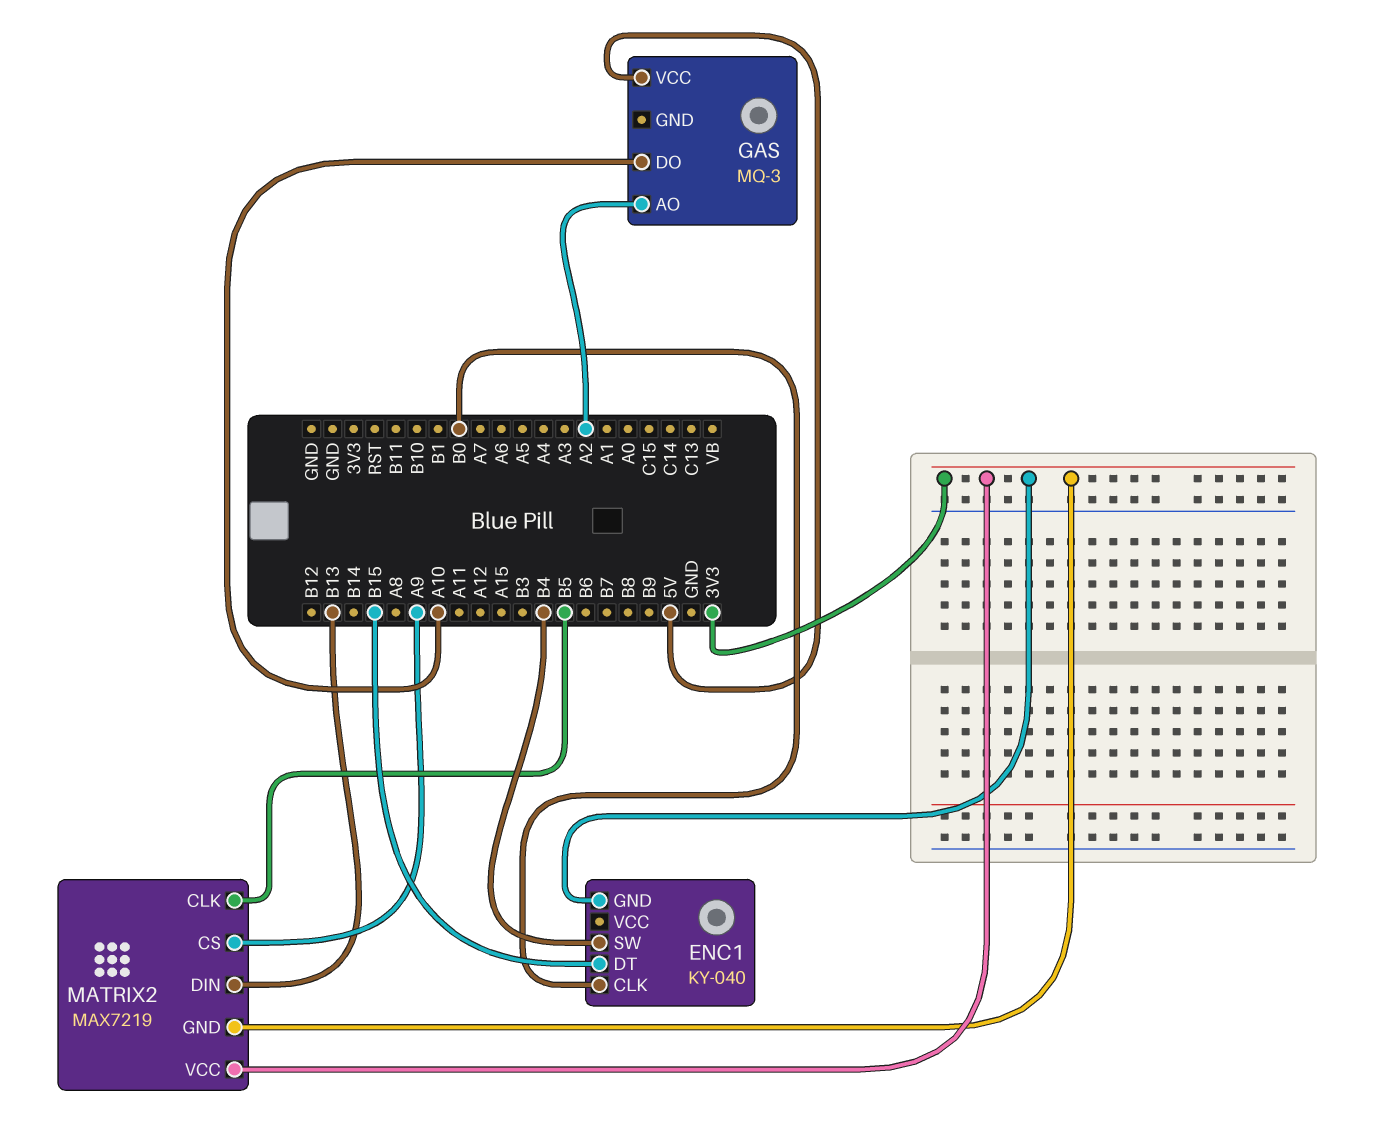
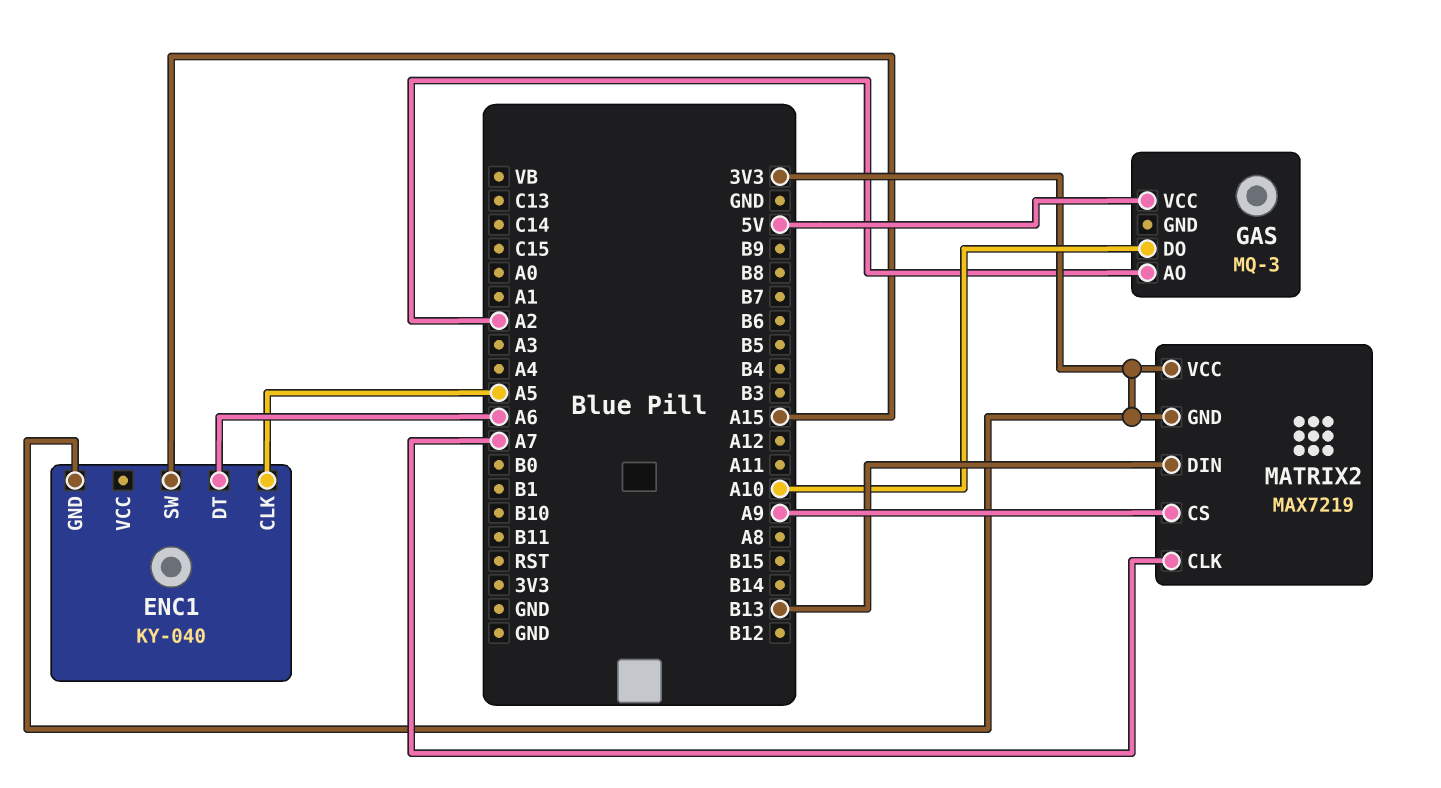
ENC1 pin CLK: B0 -> A5
ENC1 pin DT: B15 -> A6
ENC1 pin SW: B4 -> A15
MATRIX2 pin CLK: B5 -> A7

